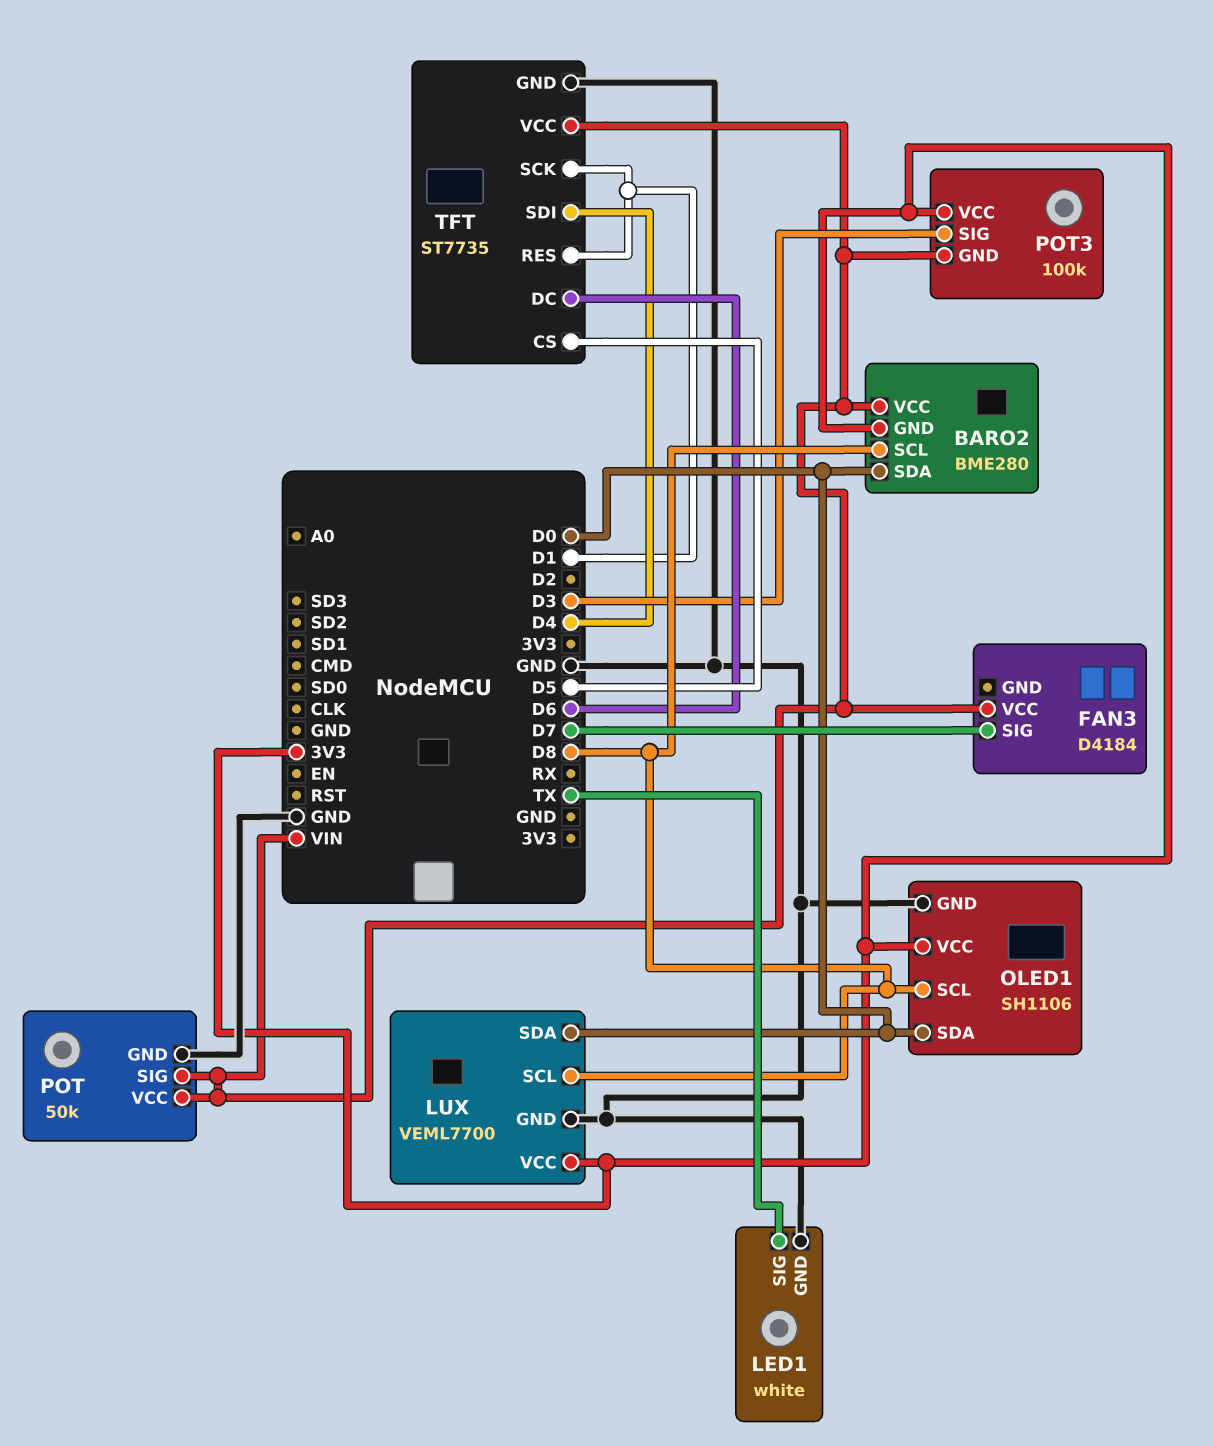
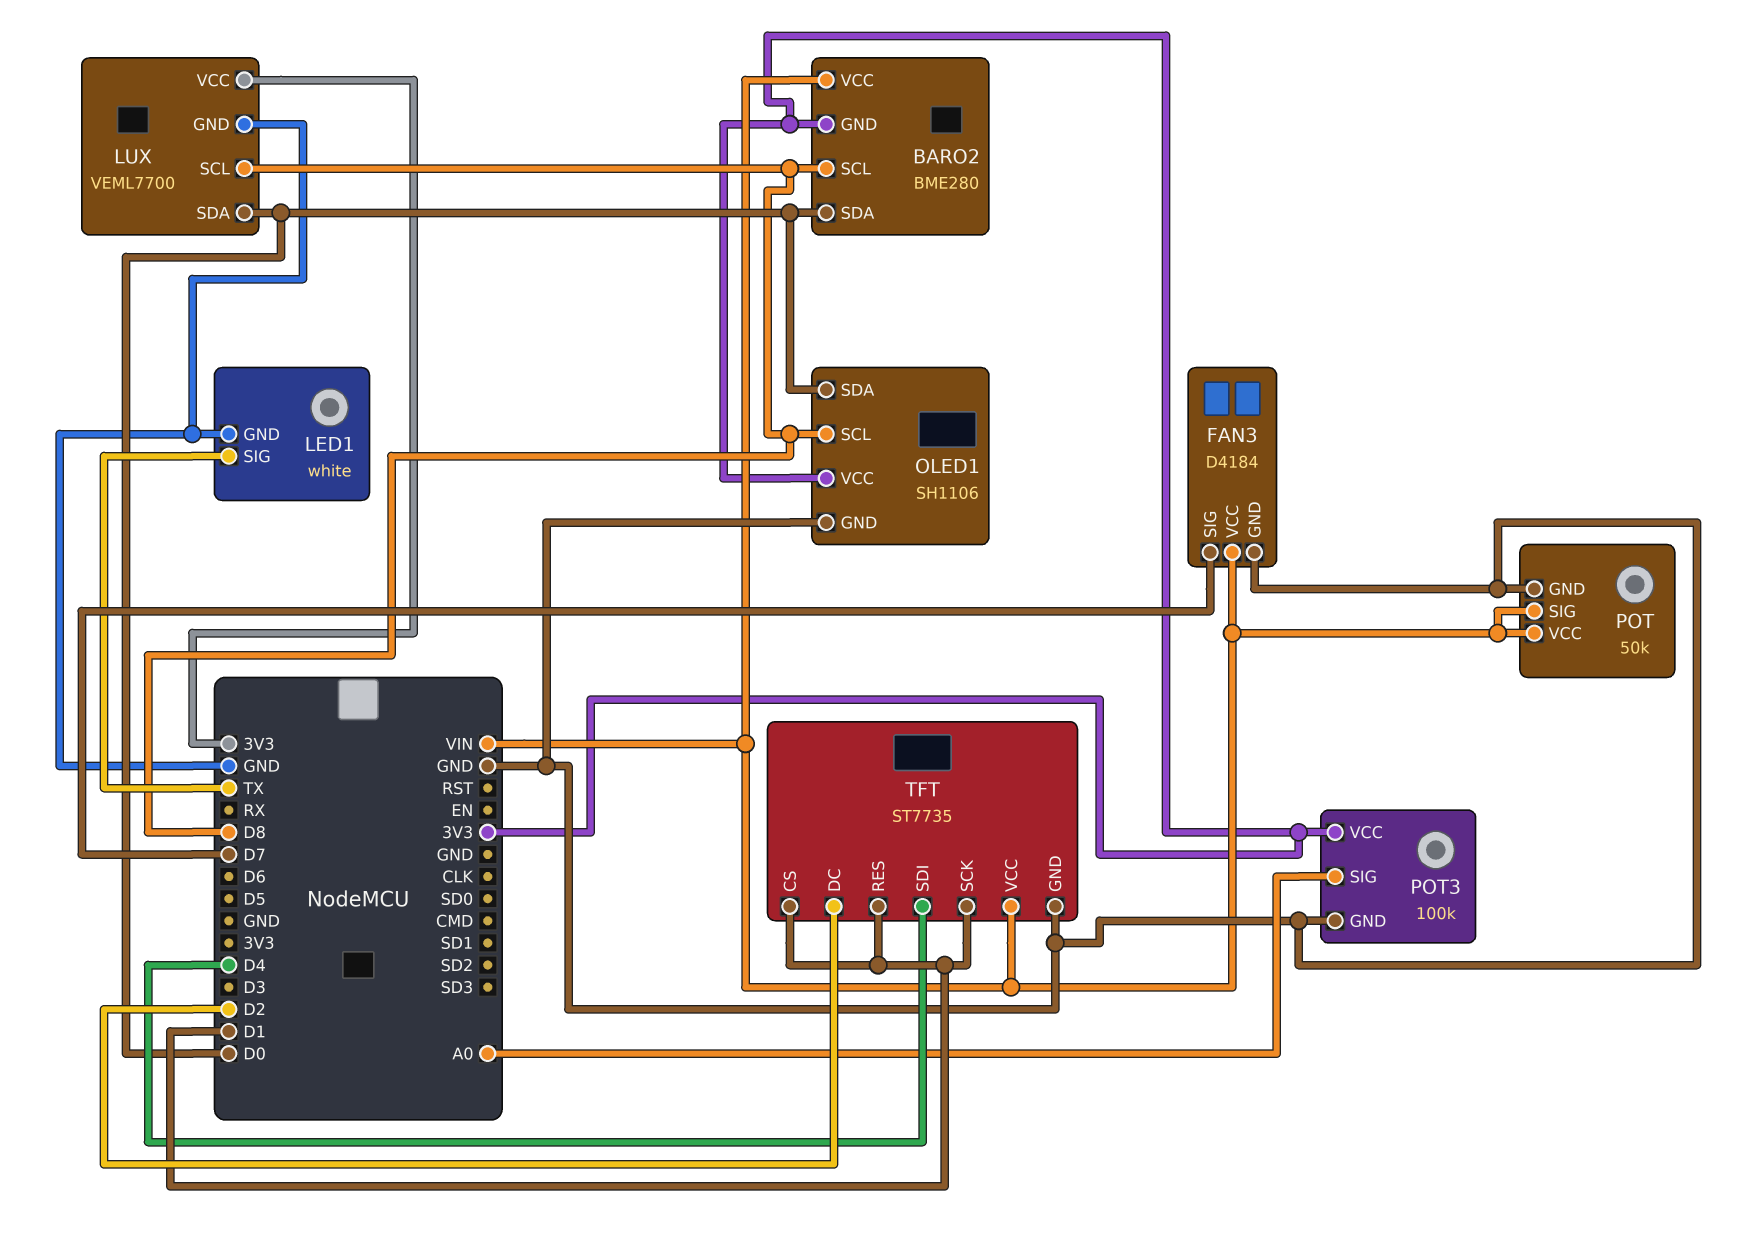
FAN3 pin GND: none -> GND
POT3 pin GND: VIN -> GND
POT3 pin SIG: D3 -> A0
TFT pin CS: D5 -> D1
TFT pin DC: D6 -> D2

